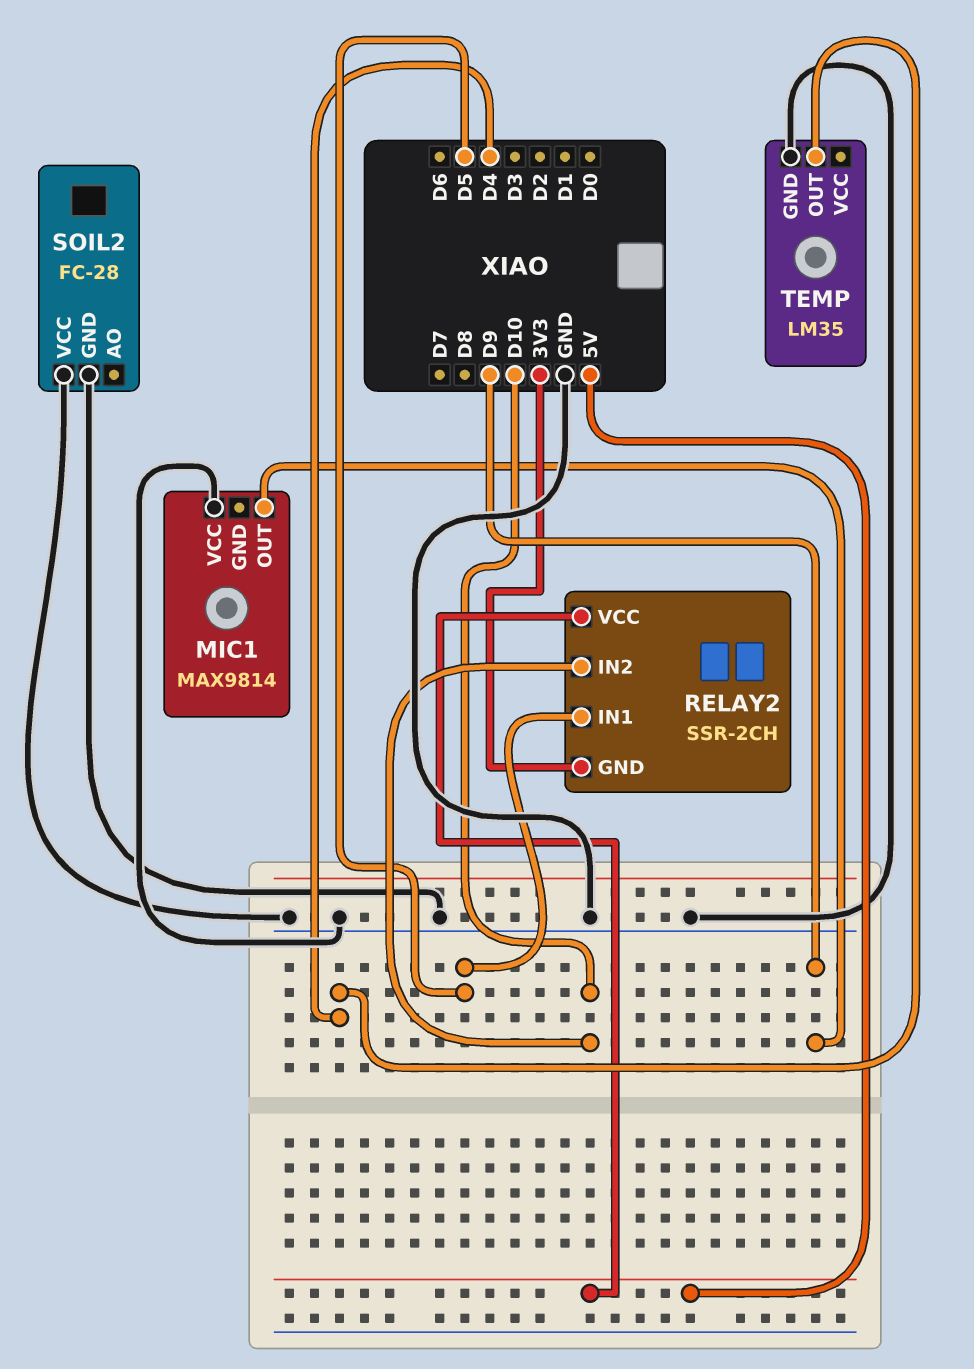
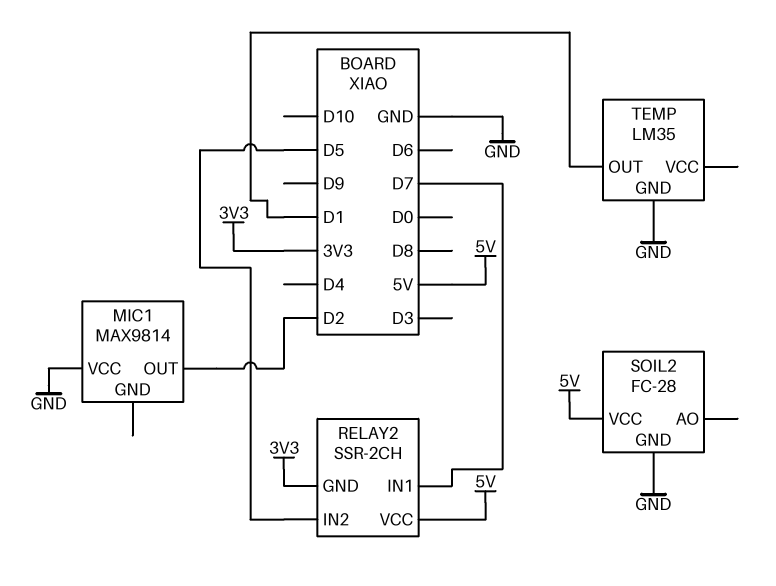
MIC1 pin OUT: D9 -> D2
RELAY2 pin IN1: D5 -> D7
RELAY2 pin IN2: D10 -> D5
SOIL2 pin VCC: GND -> 5V
TEMP pin OUT: D4 -> D1

